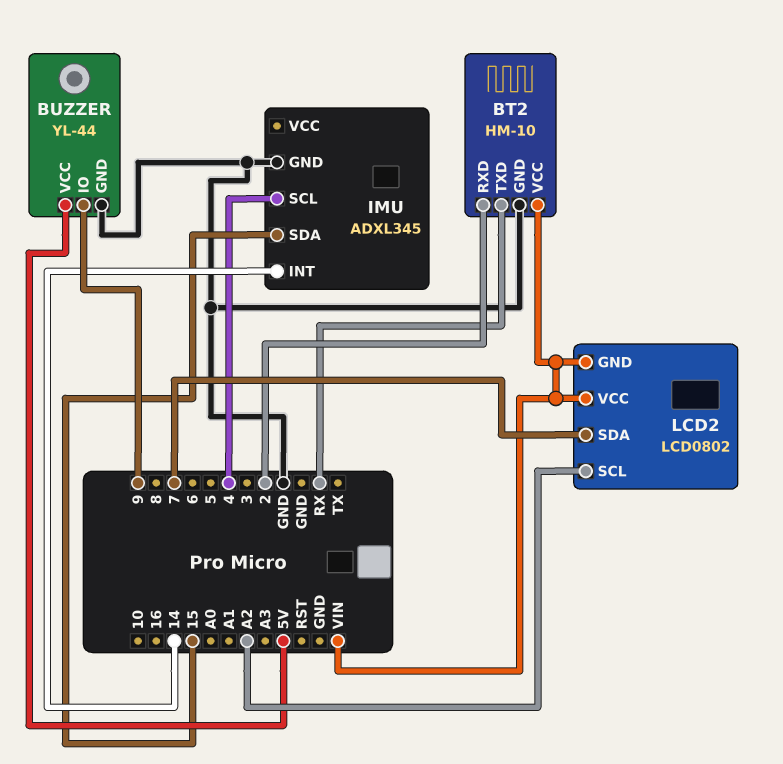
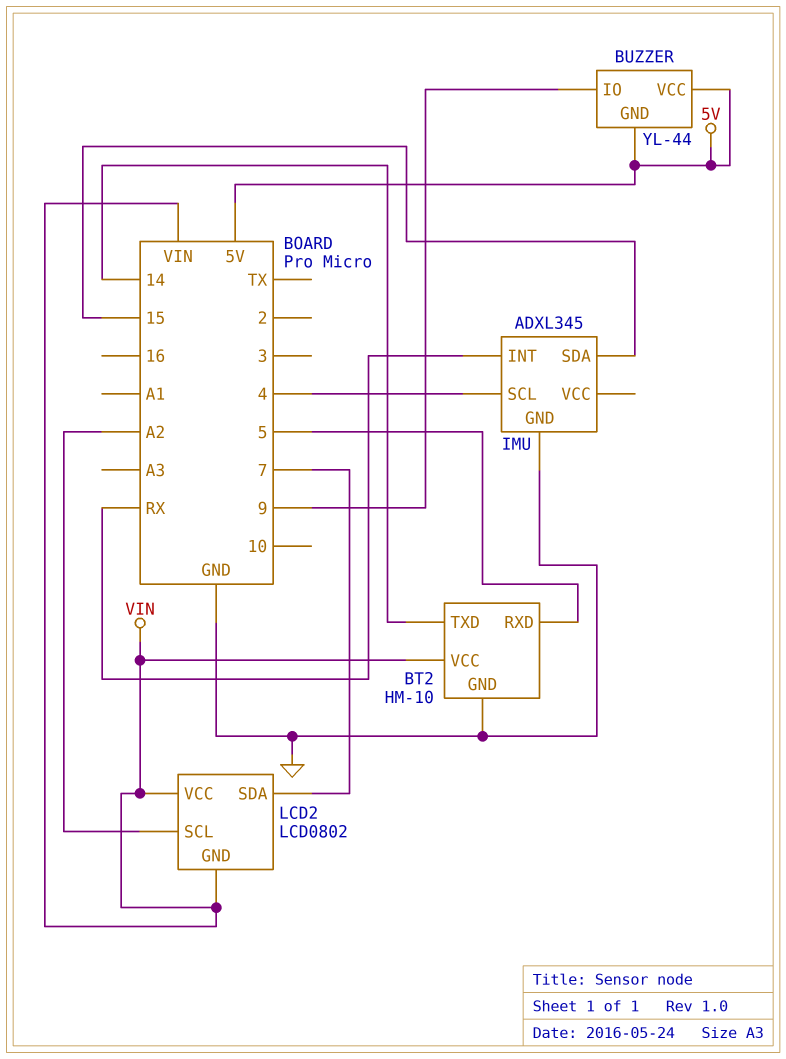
BT2 pin RXD: 2 -> 5
BT2 pin TXD: RX -> 14
BUZZER pin GND: GND -> 5V
IMU pin INT: 14 -> RX

